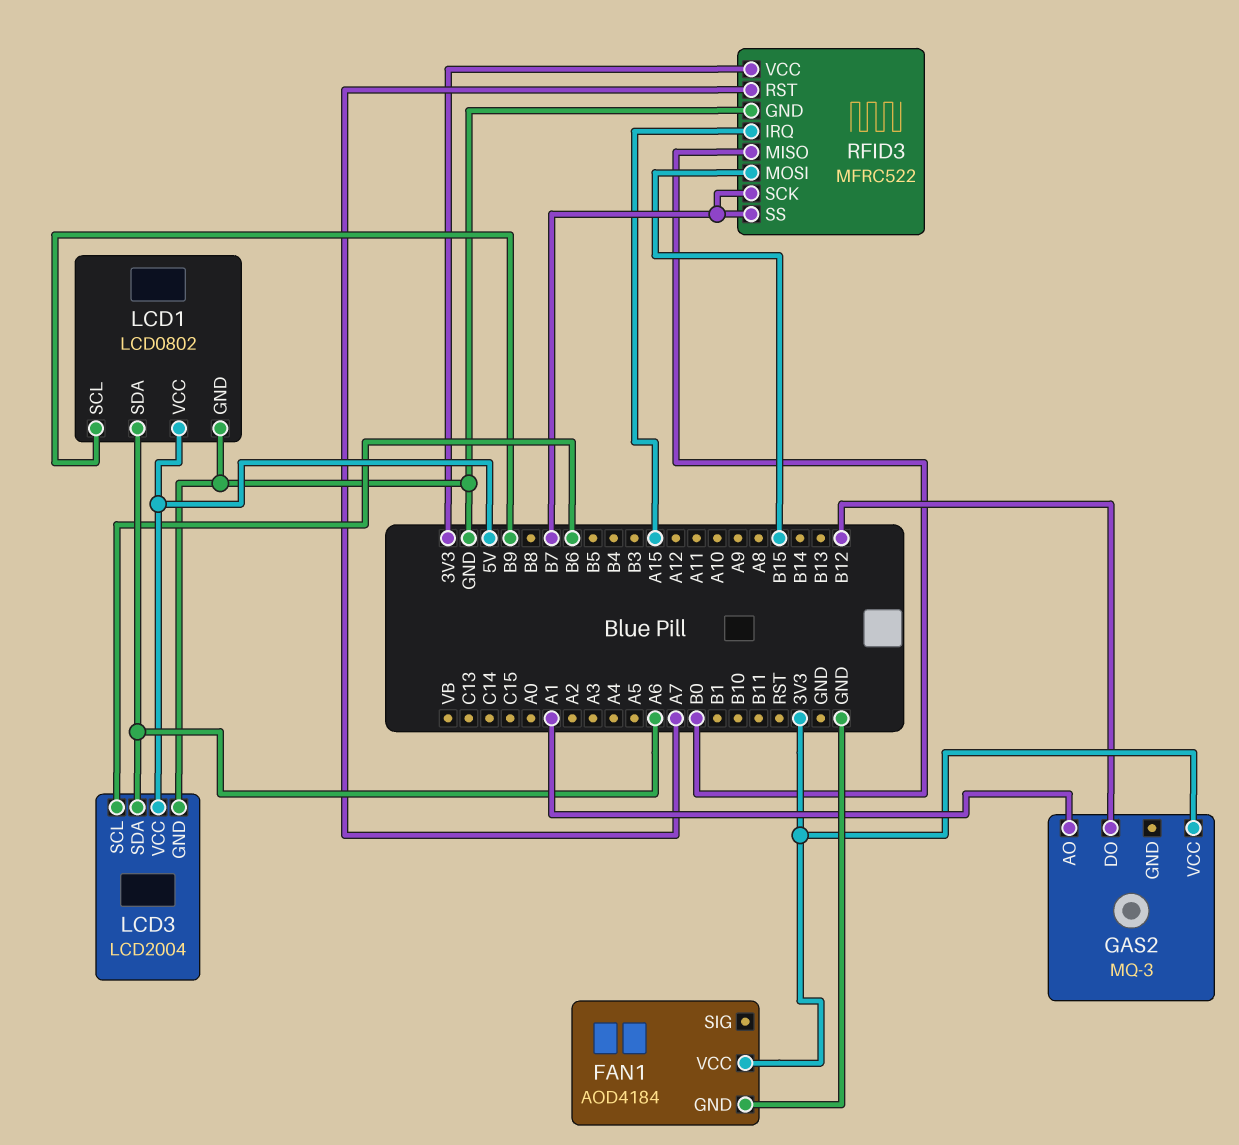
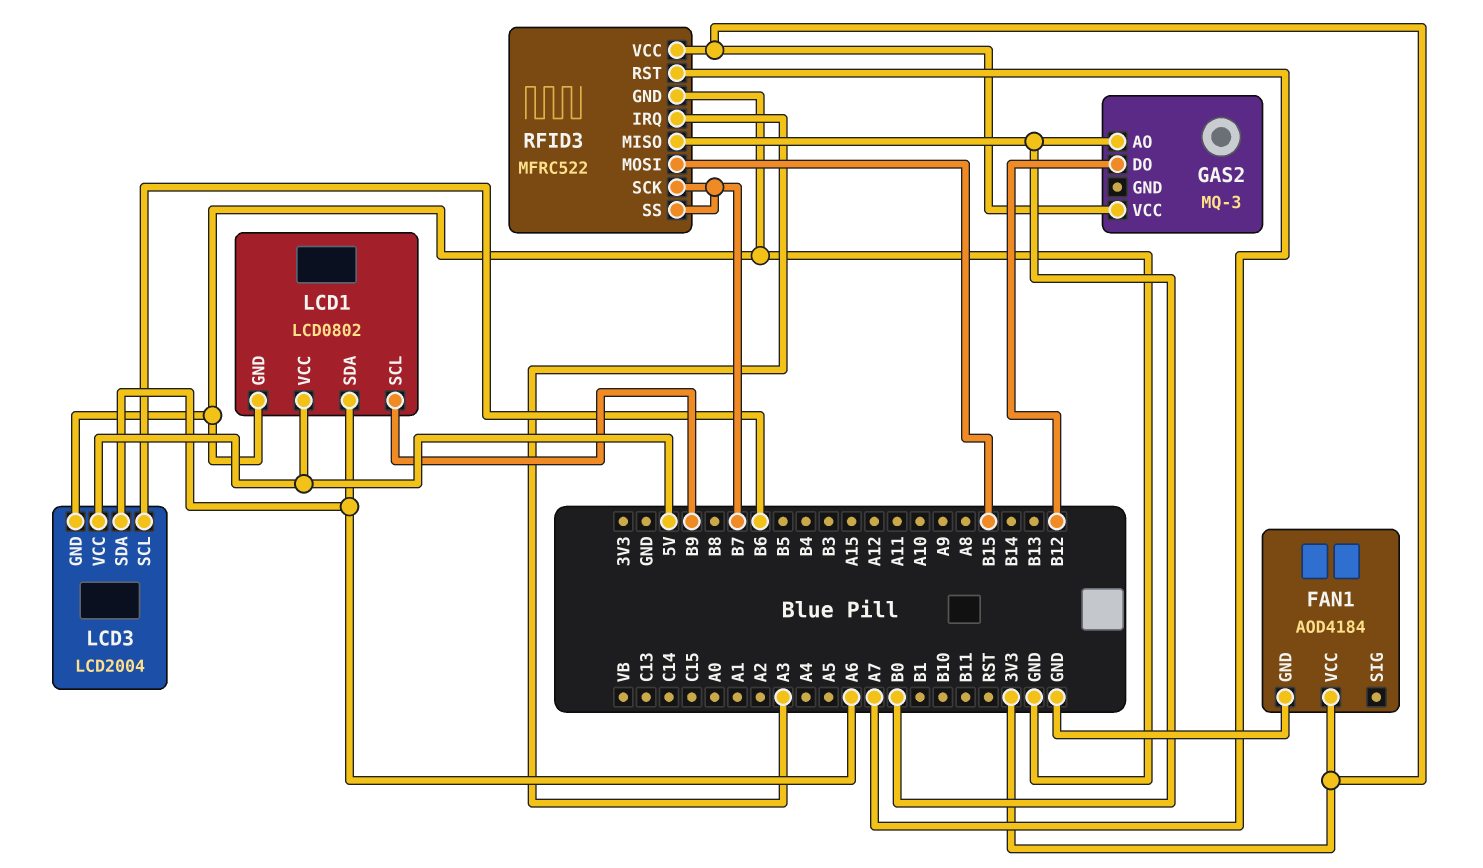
GAS2 pin AO: A1 -> B0
RFID3 pin IRQ: A15 -> A3

